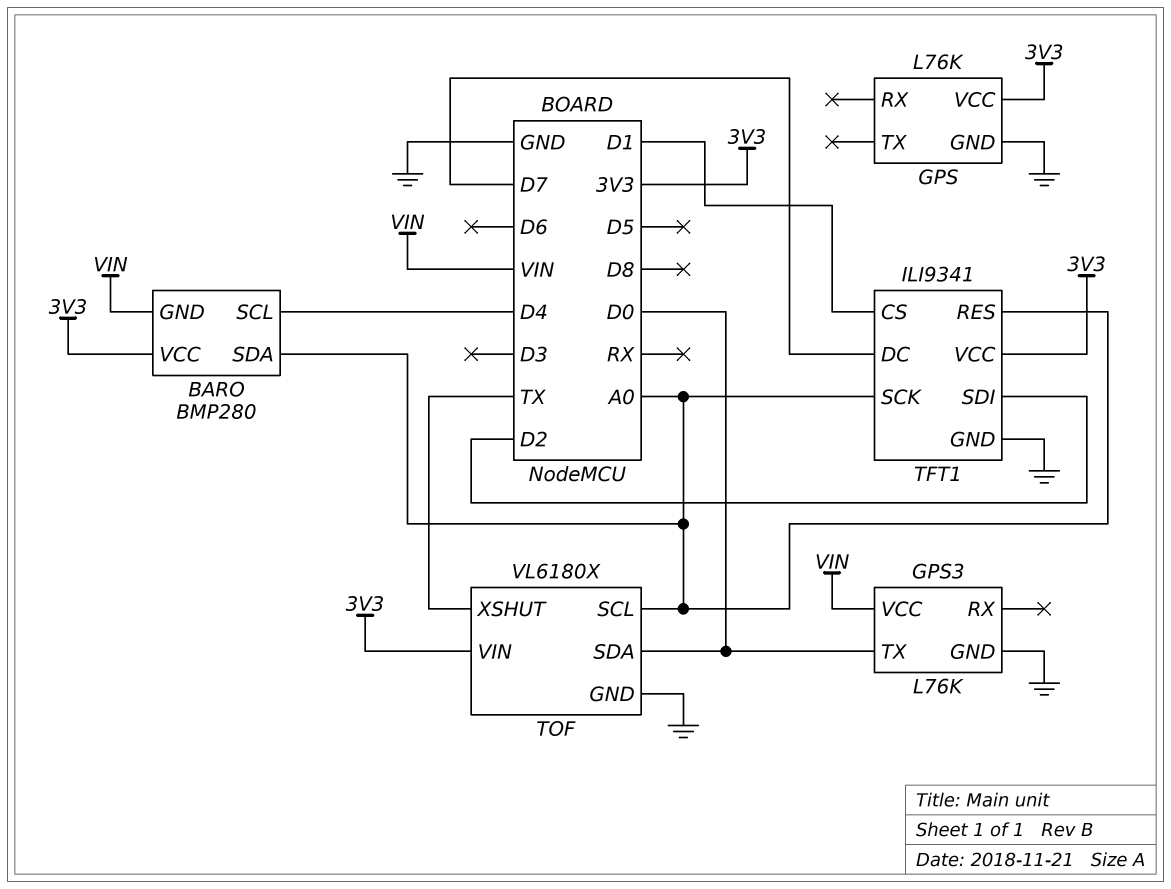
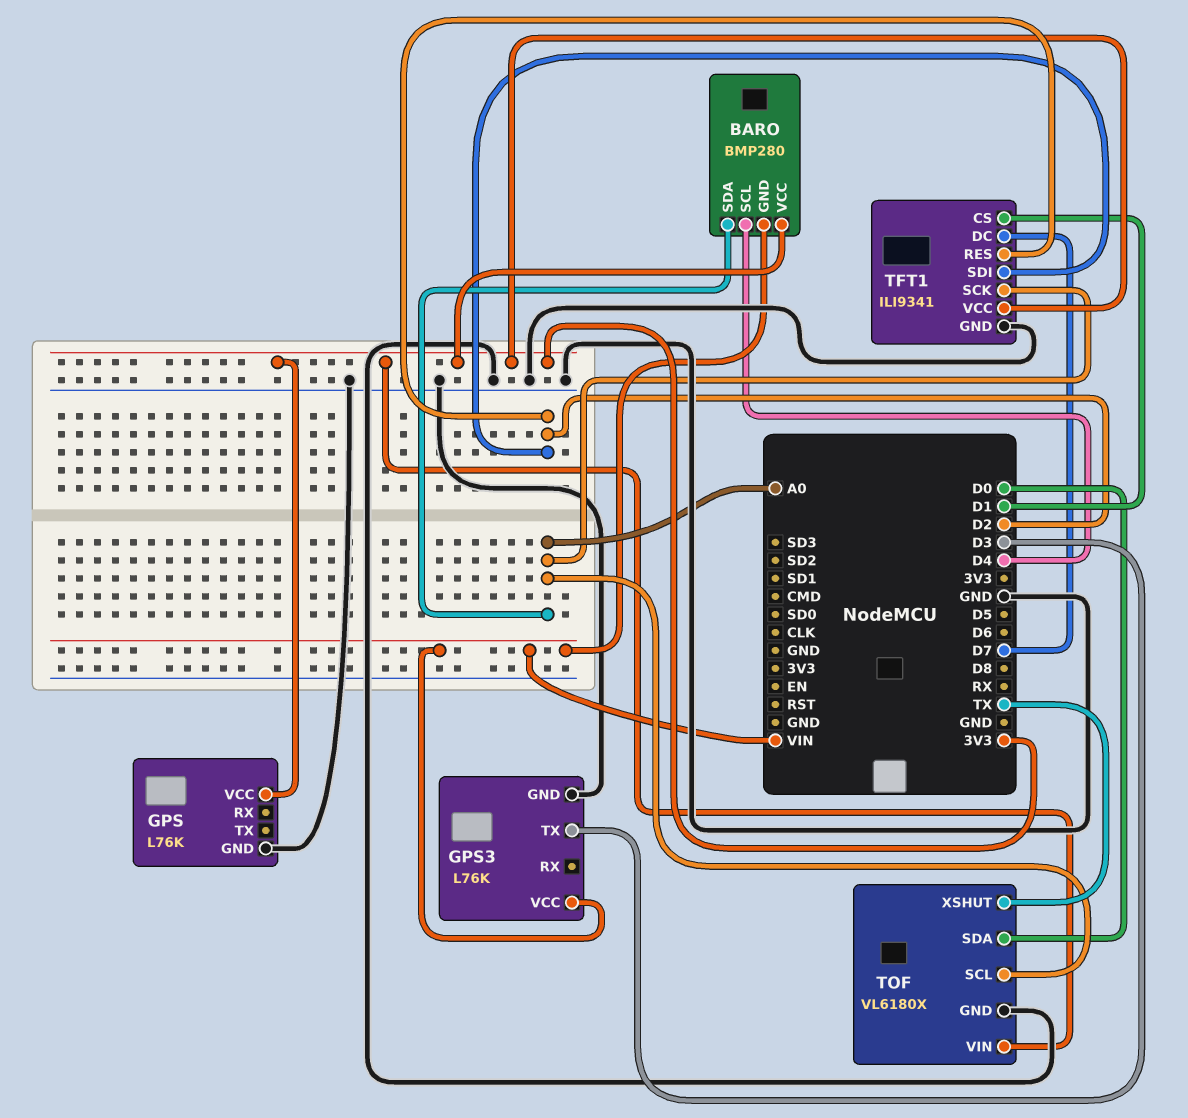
GPS3 pin TX: D0 -> D3
TFT1 pin RES: A0 -> D2

